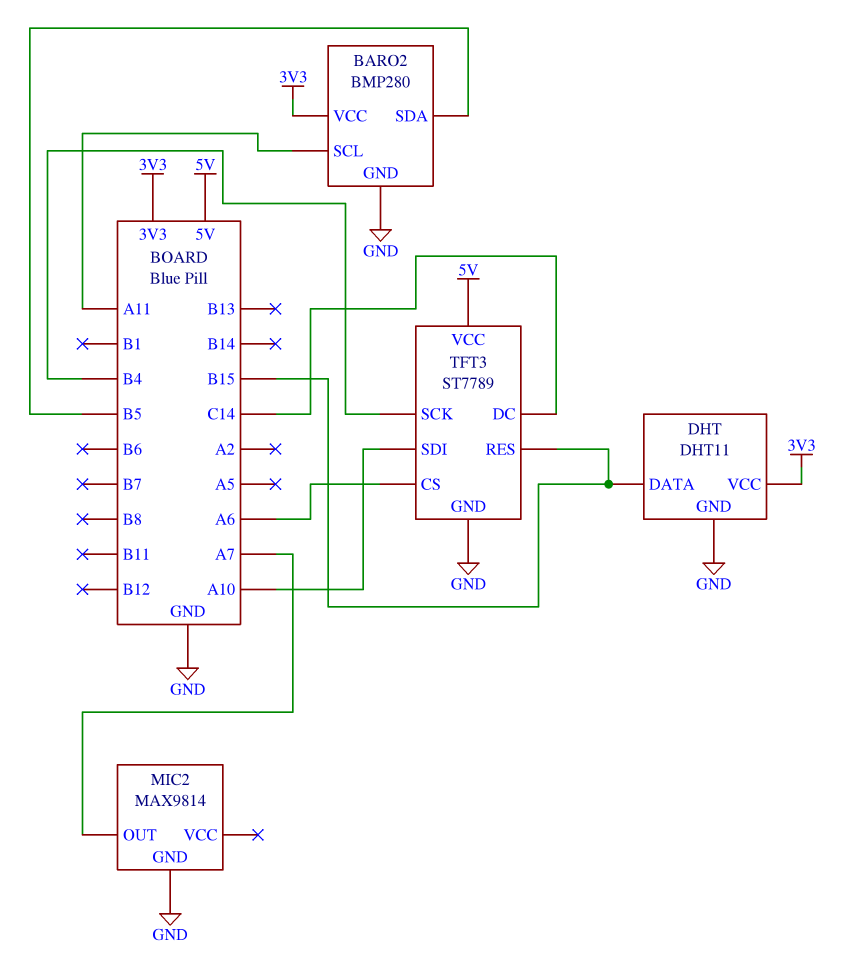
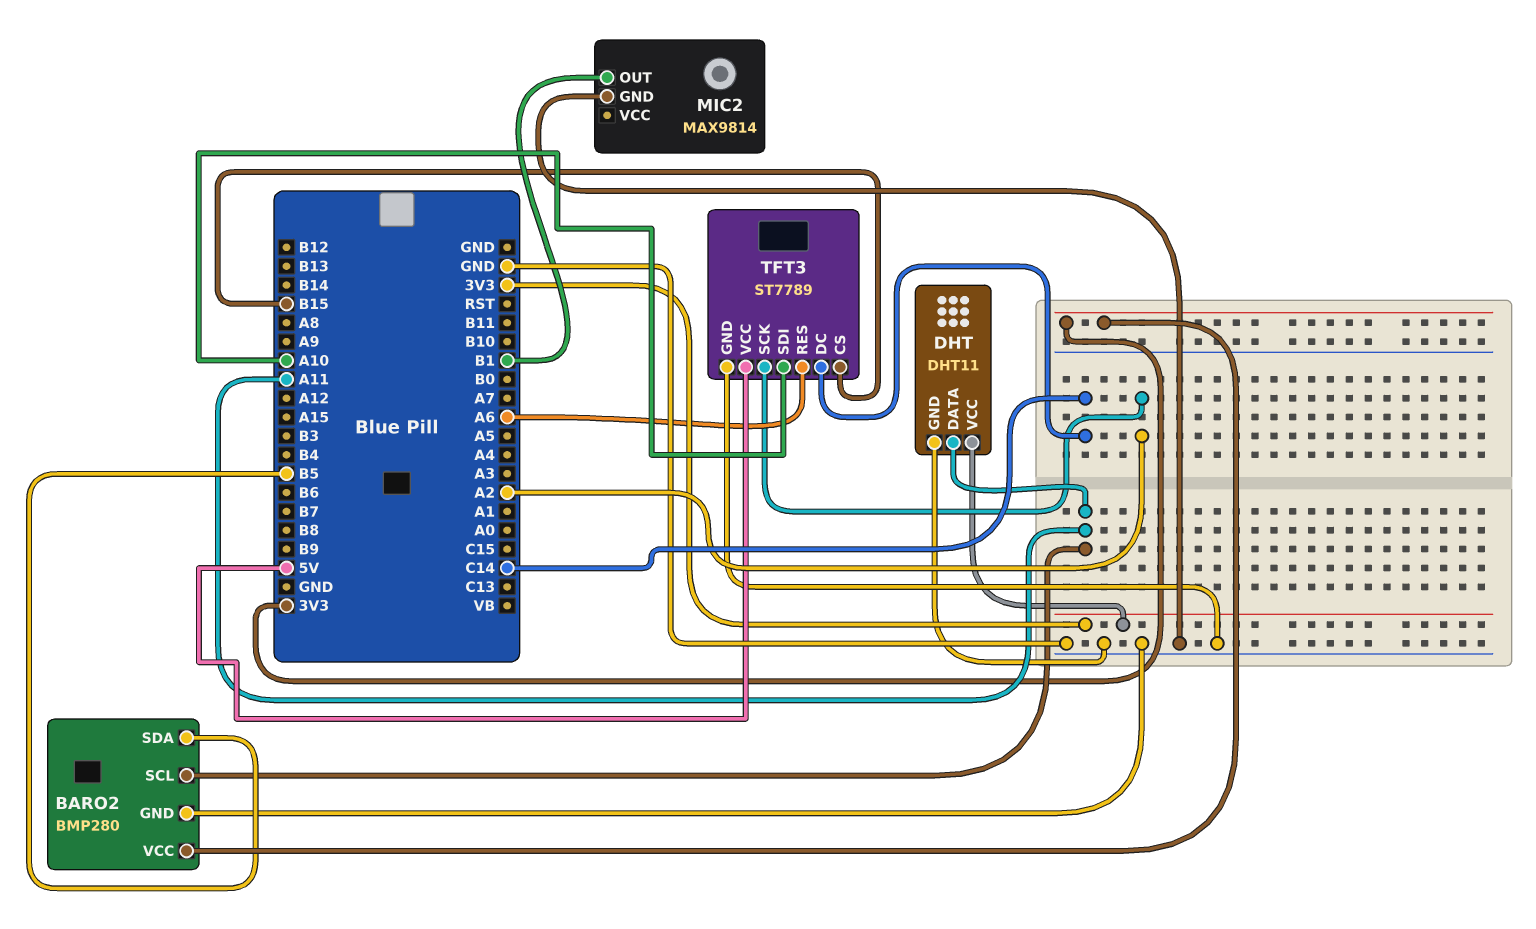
DHT pin DATA: B15 -> A11
MIC2 pin OUT: A7 -> B1
TFT3 pin CS: A6 -> B15
TFT3 pin RES: B15 -> A6
TFT3 pin SCK: B4 -> A2

